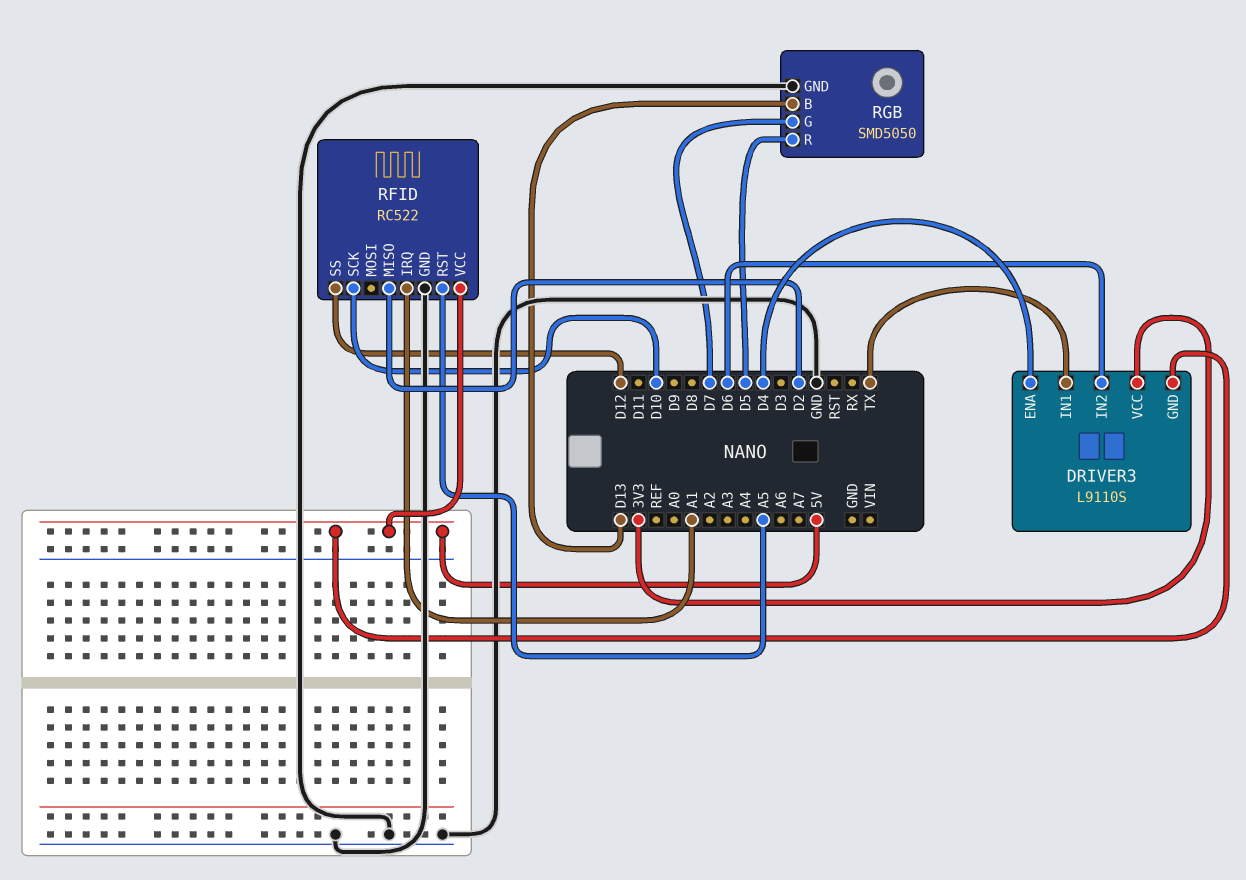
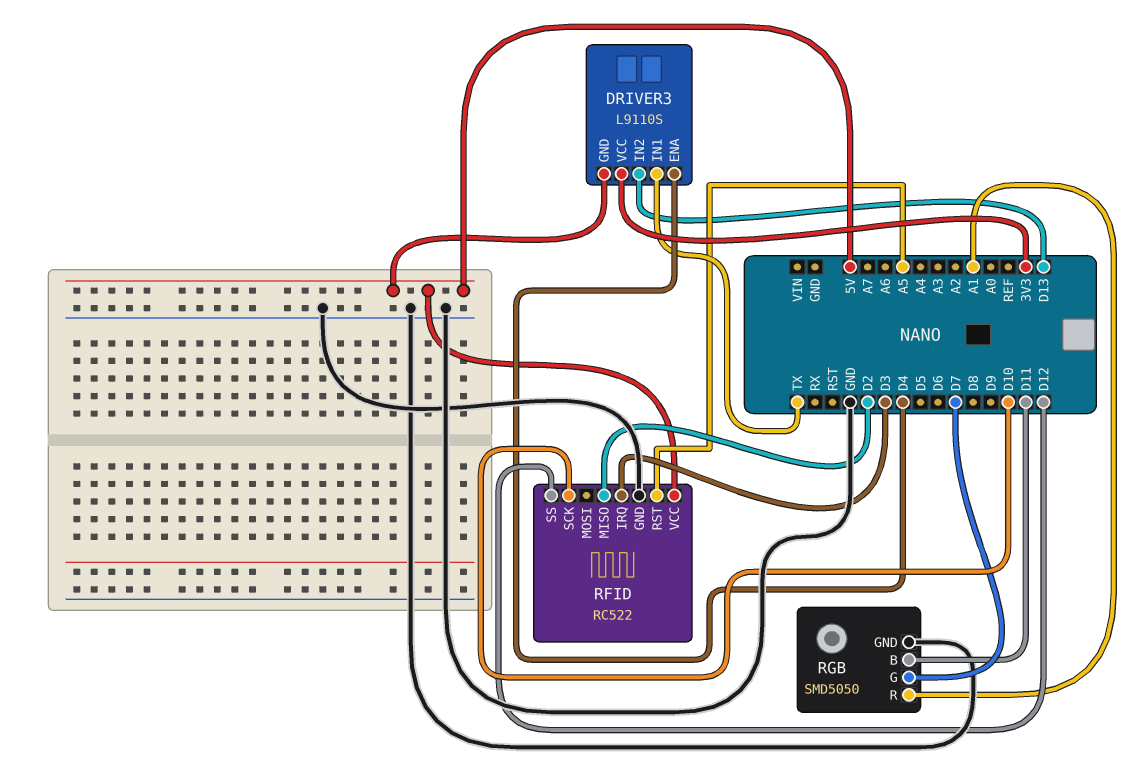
DRIVER3 pin IN2: D6 -> D13
RFID pin IRQ: A1 -> D3
RGB pin B: D13 -> D11
RGB pin R: D5 -> A1

